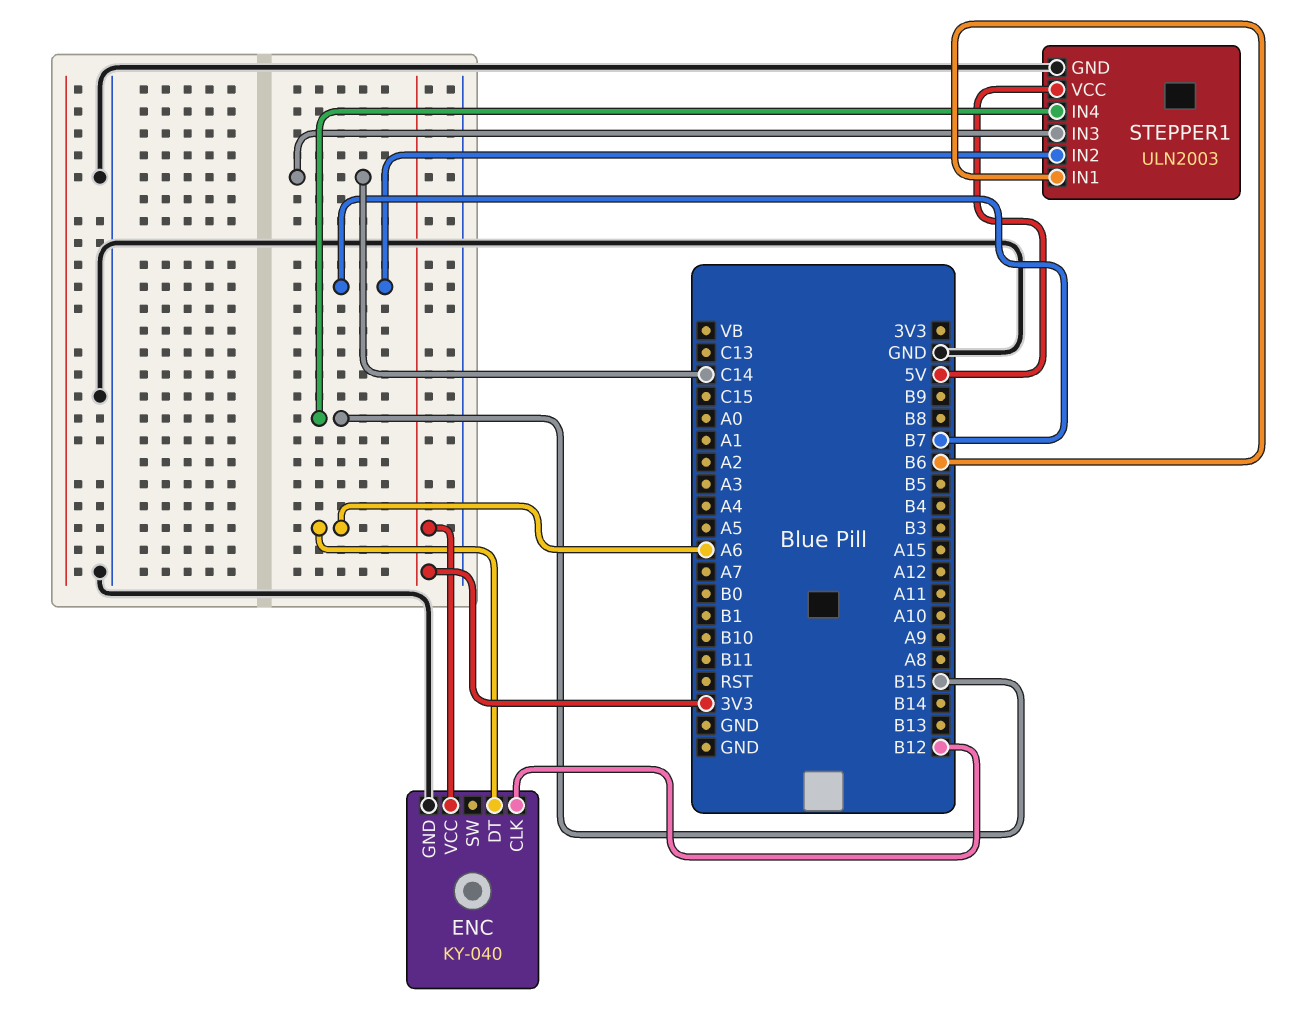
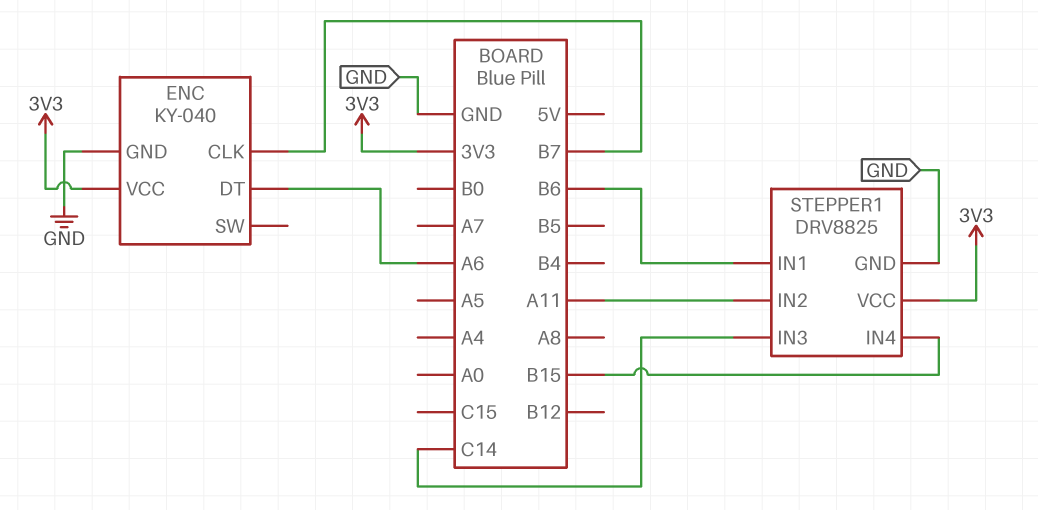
ENC pin CLK: B12 -> B7
STEPPER1: ULN2003 -> DRV8825
STEPPER1 pin IN2: B7 -> A11
STEPPER1 pin VCC: 5V -> 3V3

